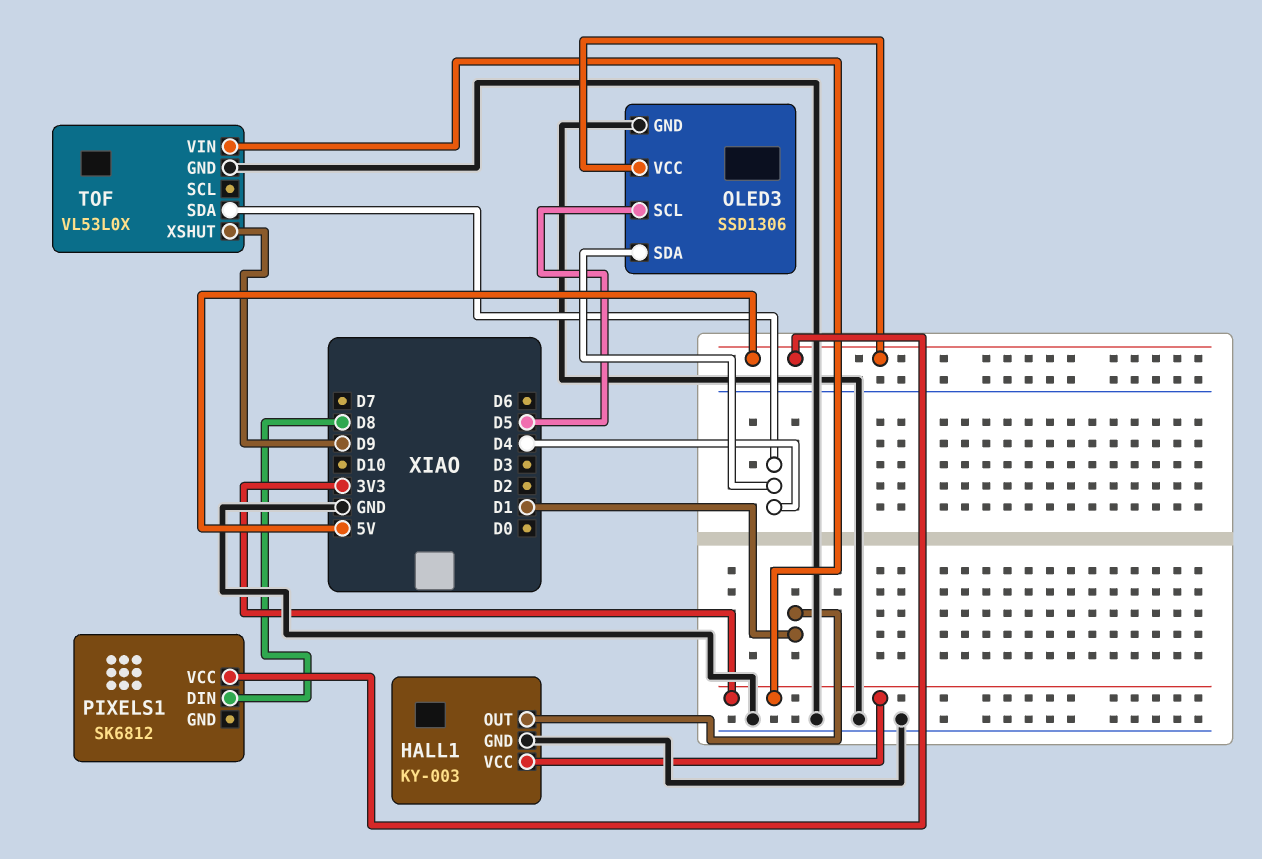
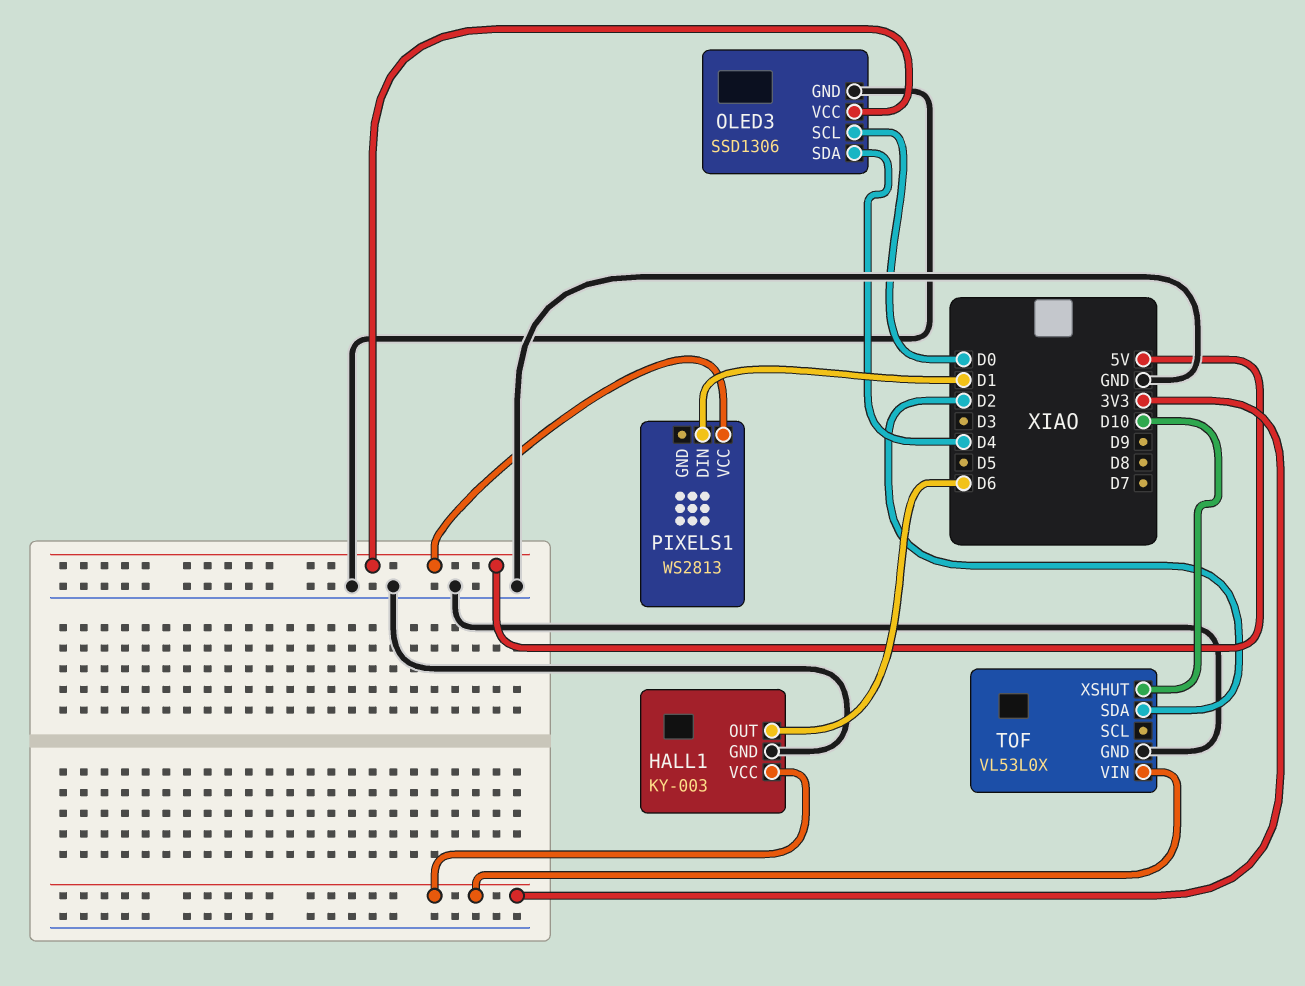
HALL1 pin OUT: D1 -> D6
OLED3 pin SCL: D5 -> D0
PIXELS1: SK6812 -> WS2813
PIXELS1 pin DIN: D8 -> D1
TOF pin SDA: D4 -> D2
TOF pin XSHUT: D9 -> D10

